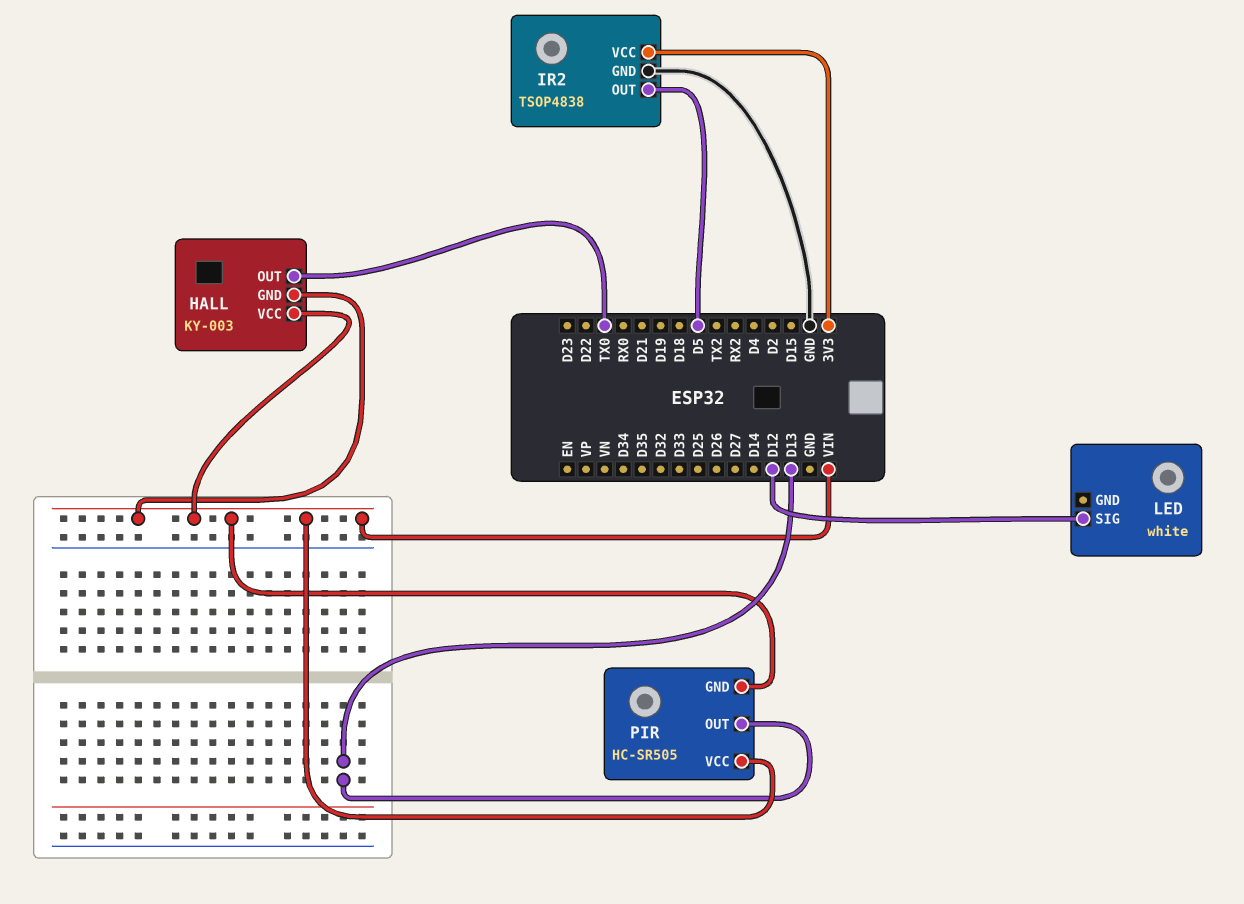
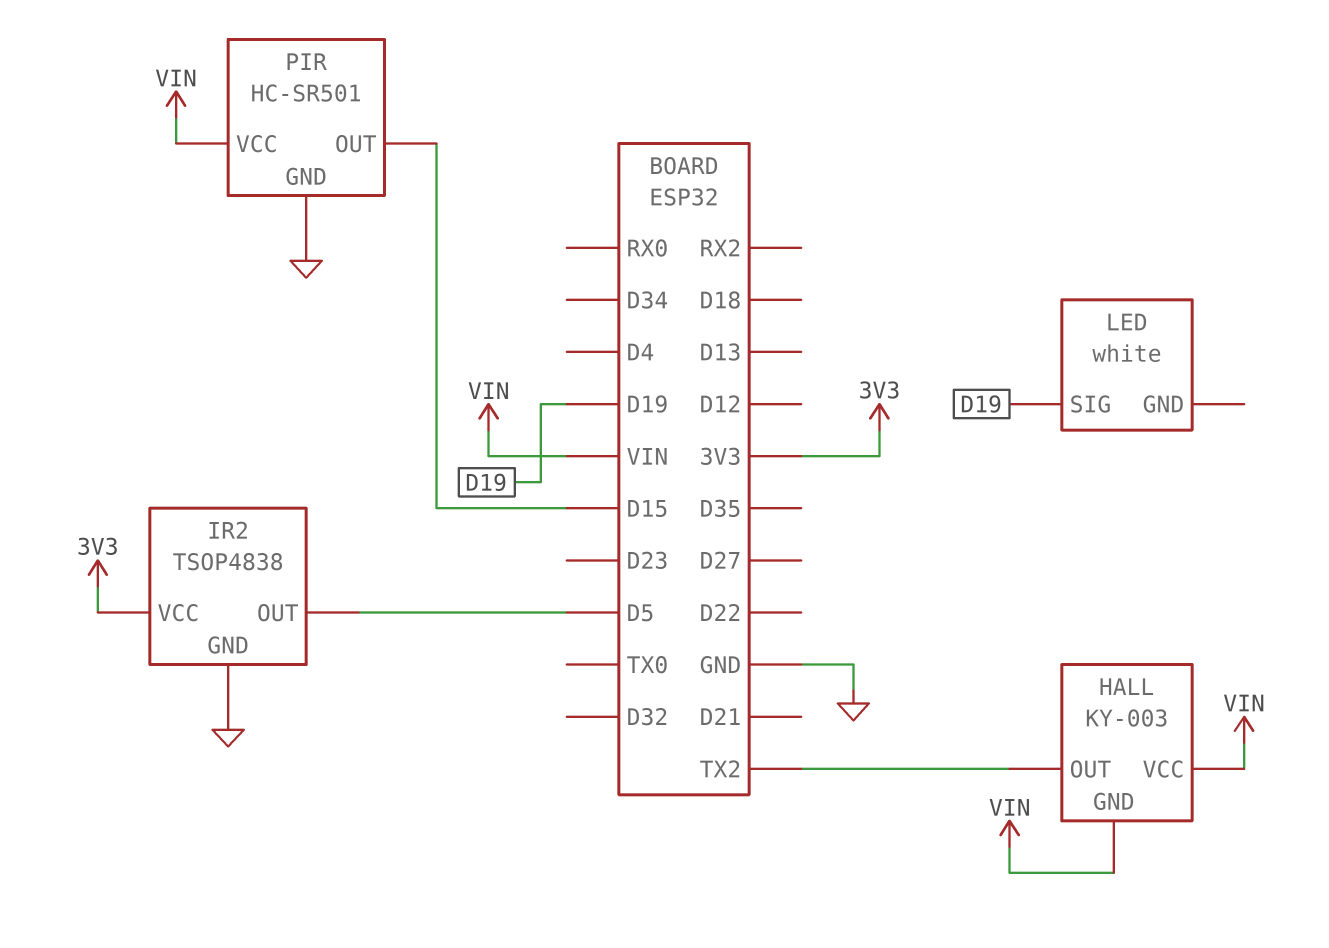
HALL pin OUT: TX0 -> TX2
LED pin SIG: D12 -> D19
PIR: HC-SR505 -> HC-SR501
PIR pin GND: VIN -> GND
PIR pin OUT: D13 -> D15

